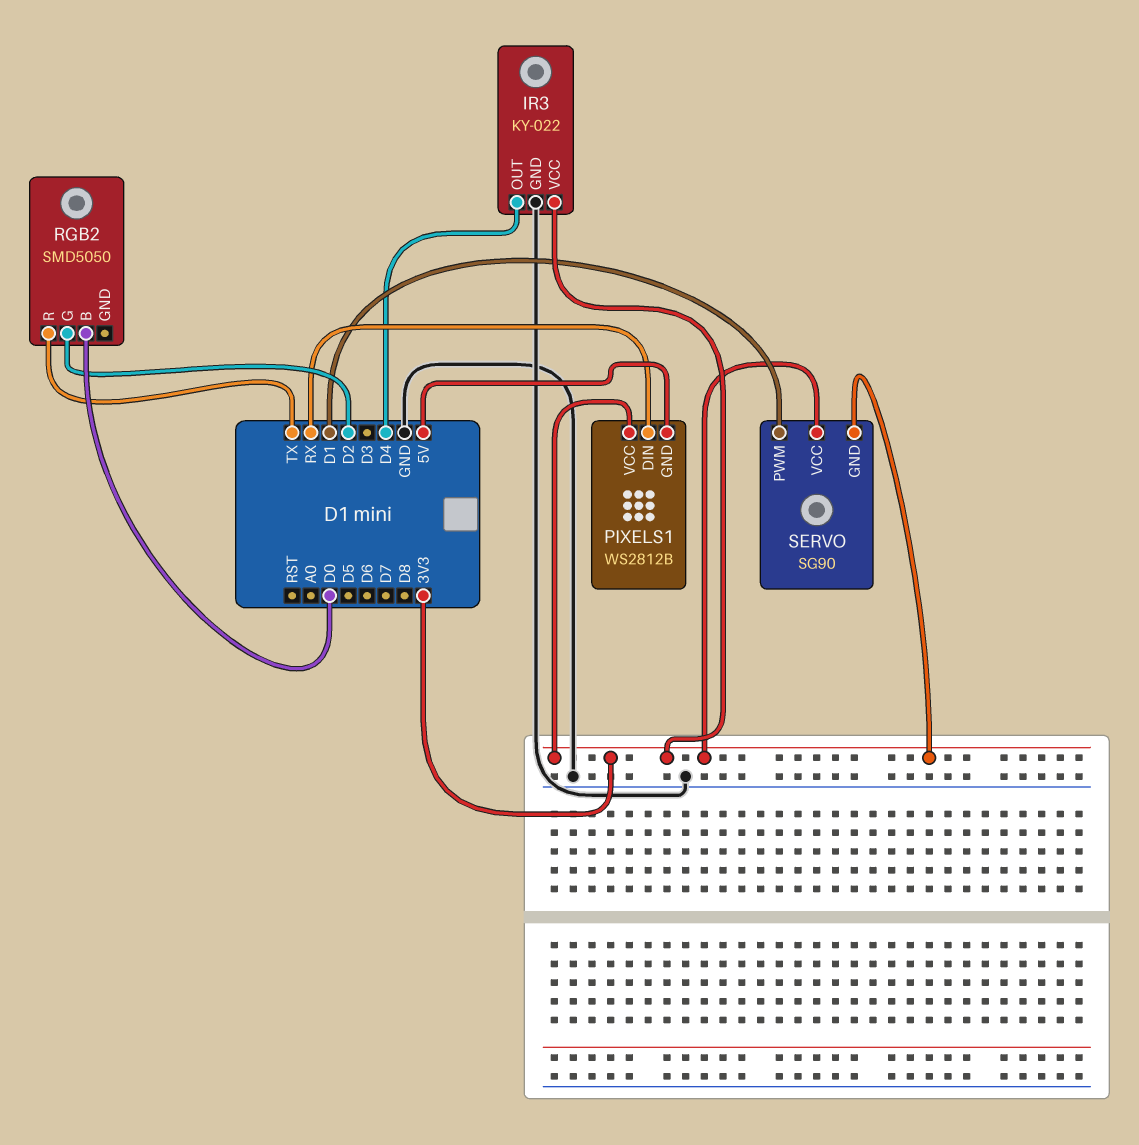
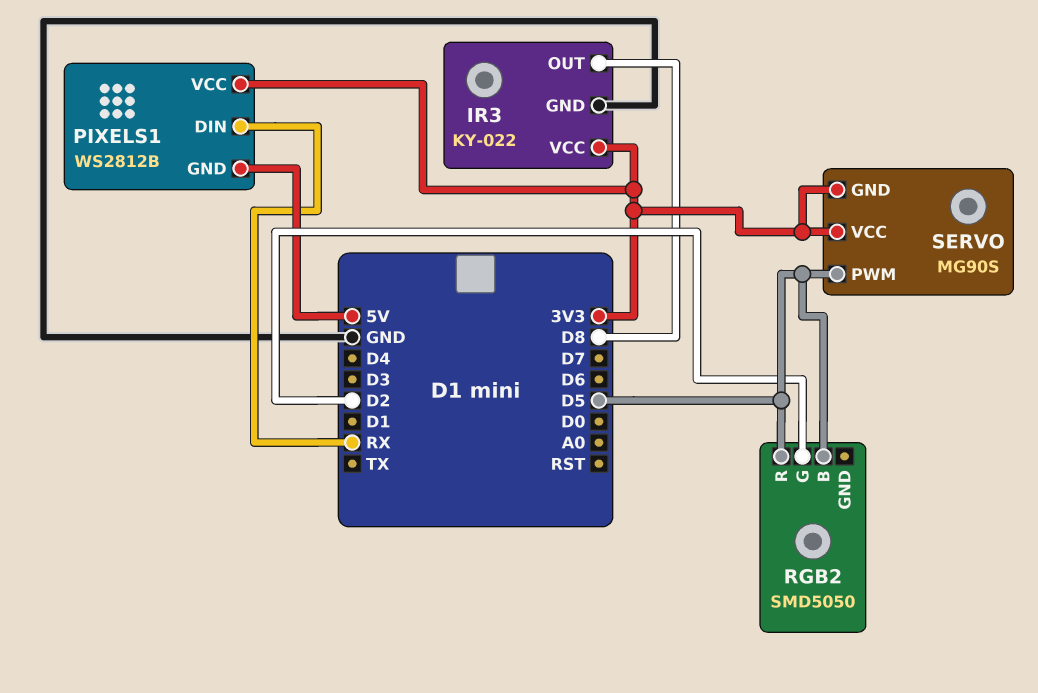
IR3 pin OUT: D4 -> D8
RGB2 pin B: D0 -> D5
RGB2 pin R: TX -> D5
SERVO: SG90 -> MG90S
SERVO pin PWM: D1 -> D5

